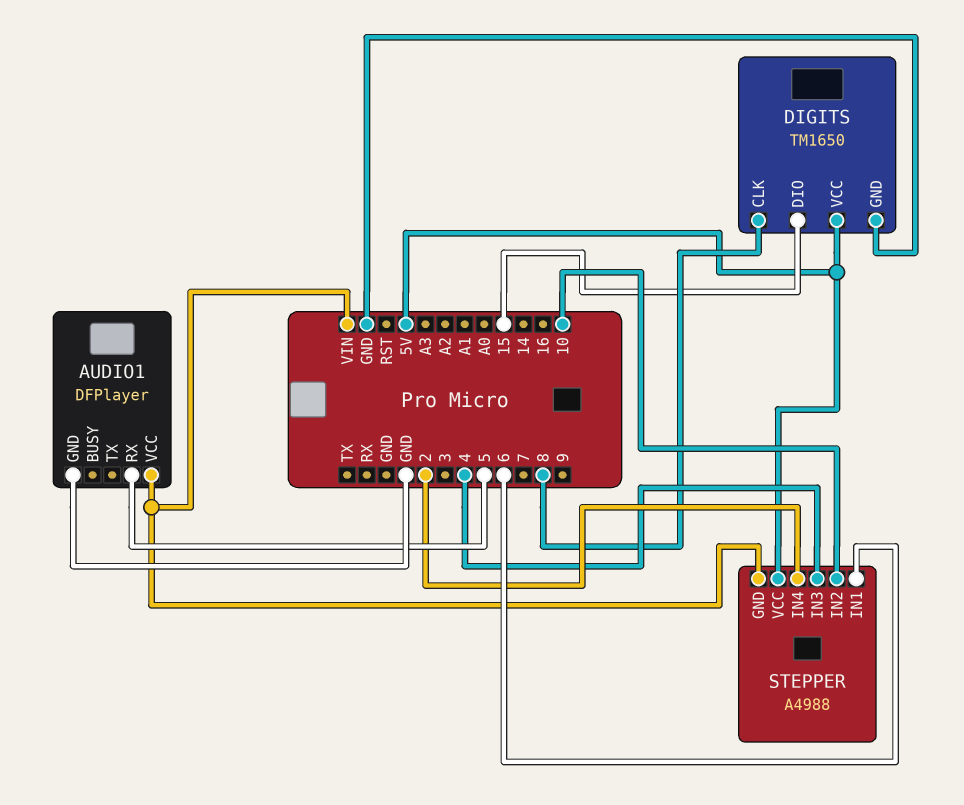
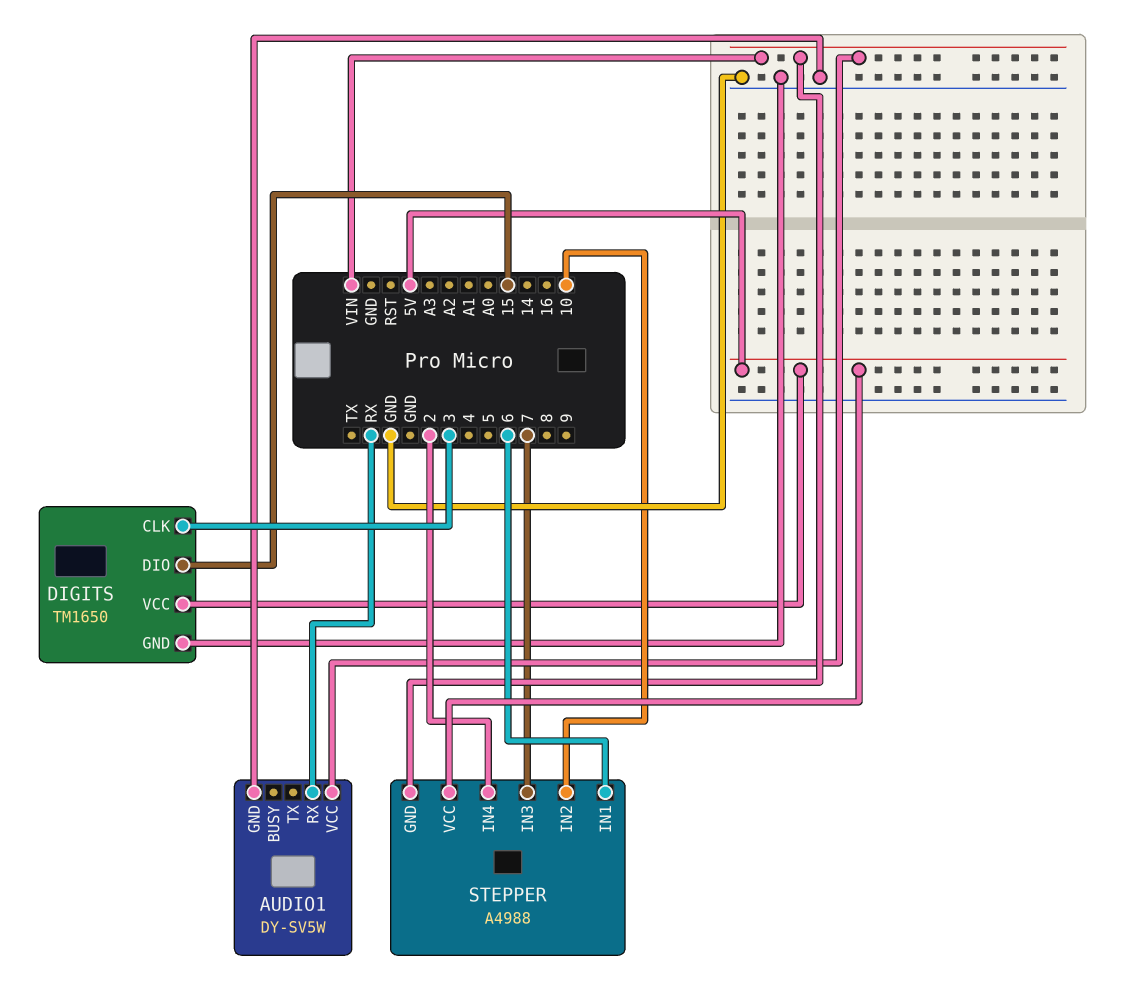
AUDIO1: DFPlayer -> DY-SV5W
AUDIO1 pin RX: 5 -> RX
DIGITS pin CLK: 8 -> 3
STEPPER pin IN3: 4 -> 7

